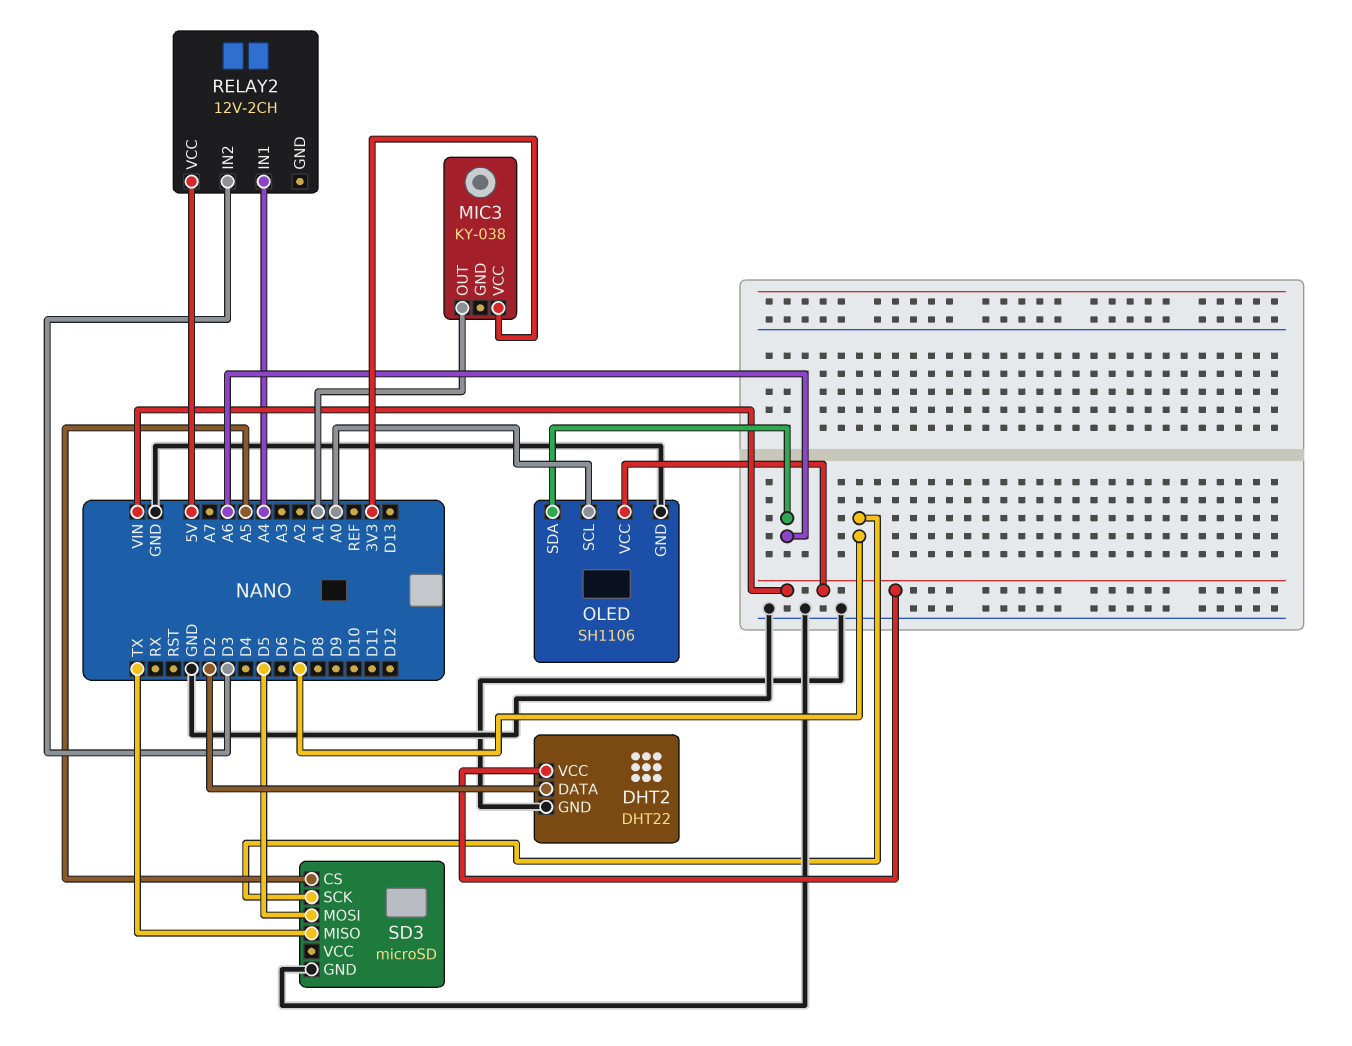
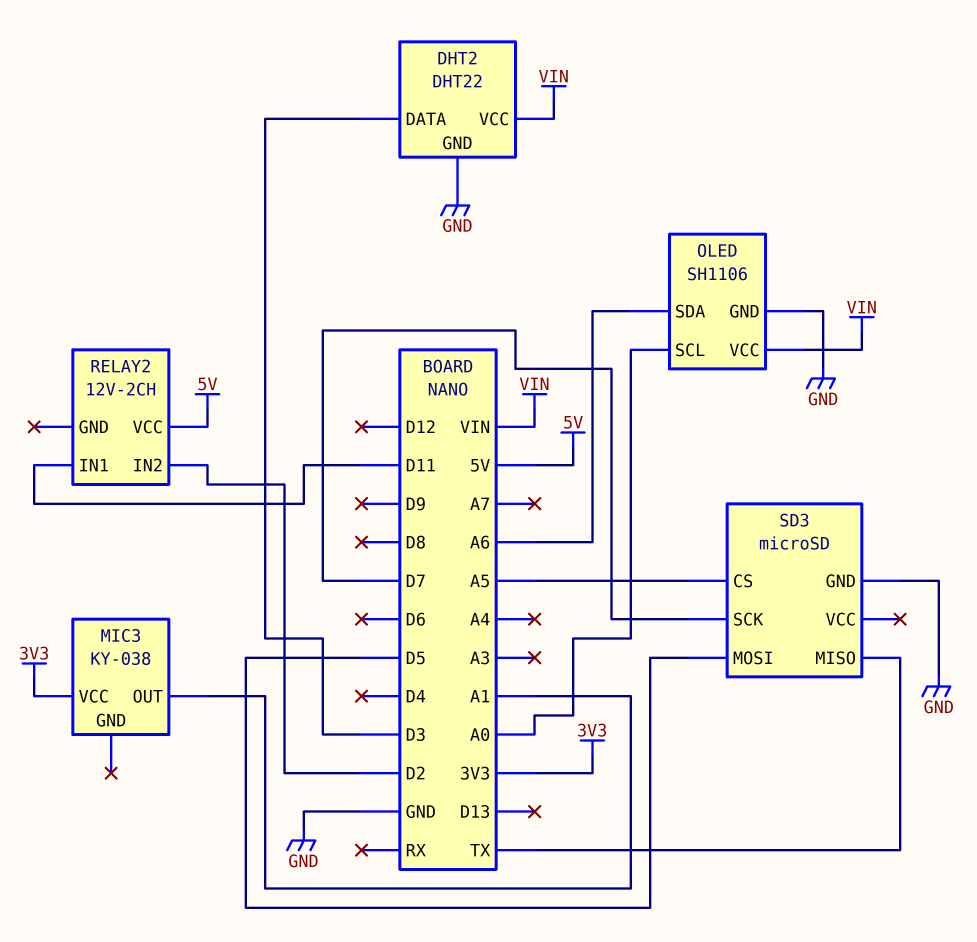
DHT2 pin DATA: D2 -> D3
RELAY2 pin IN1: A4 -> D11
RELAY2 pin IN2: D3 -> D2

